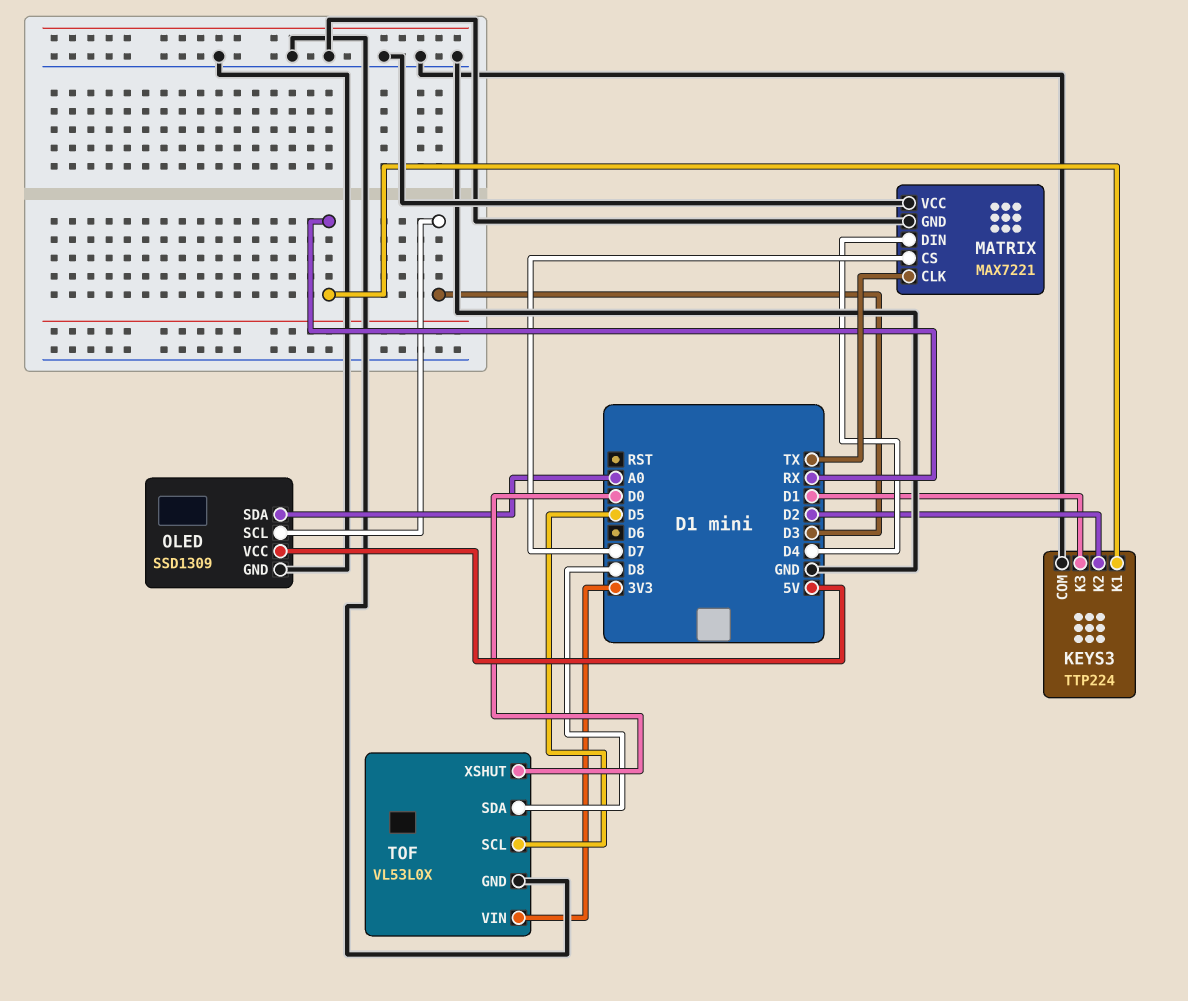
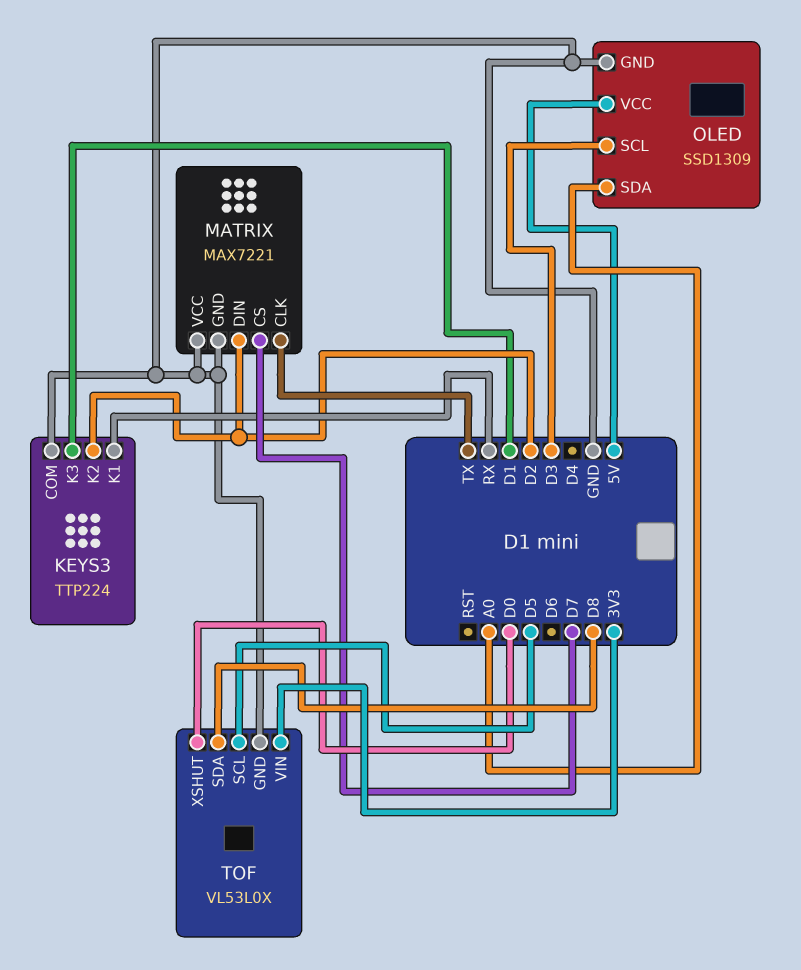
MATRIX pin DIN: D4 -> D2

